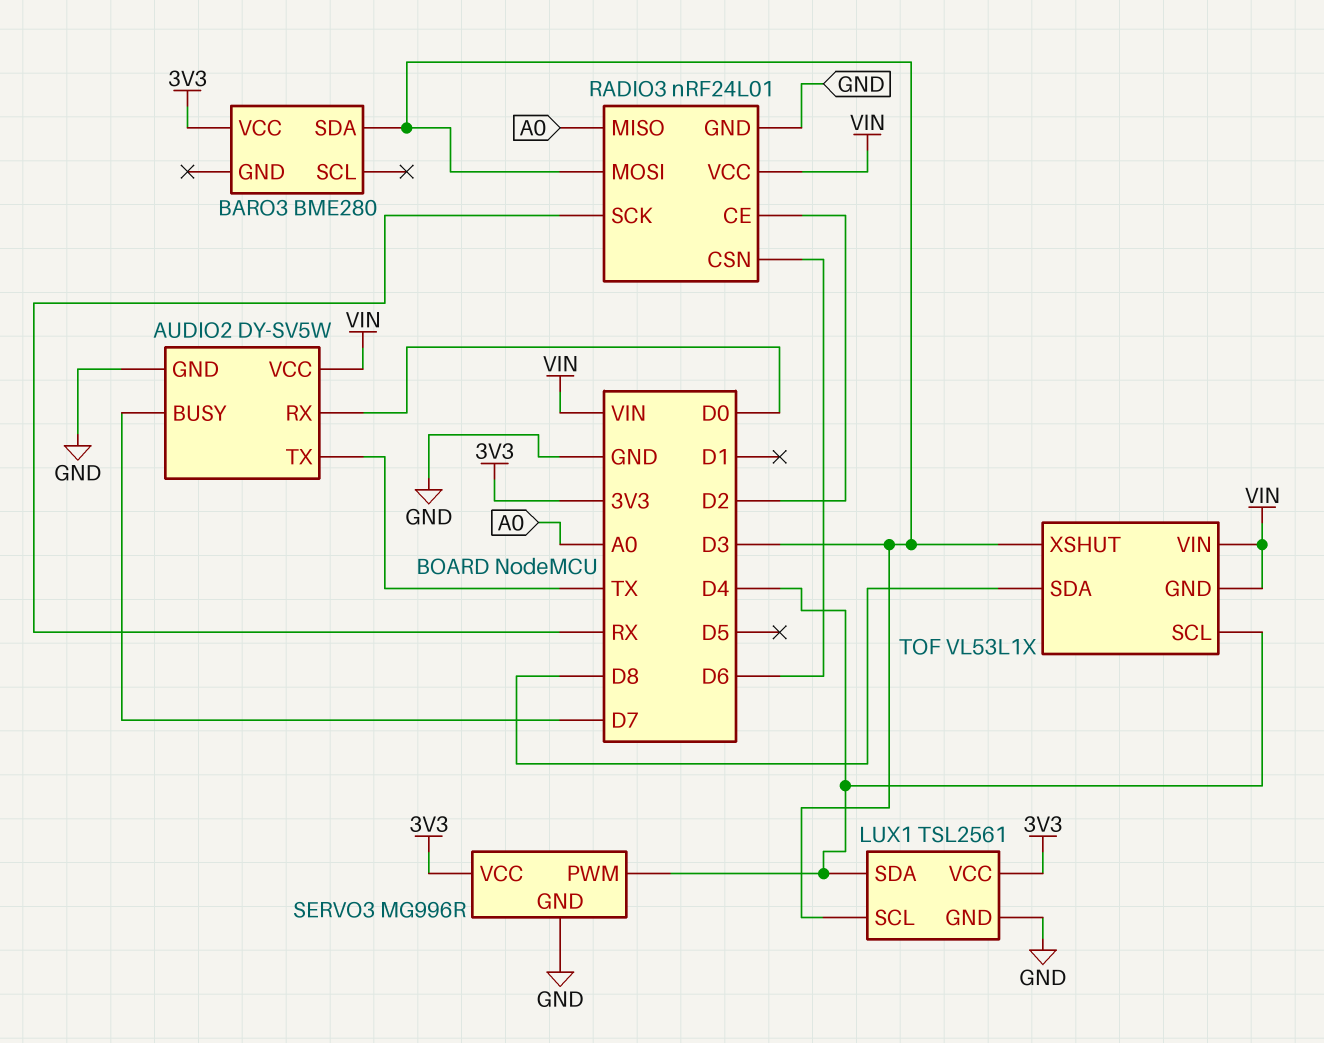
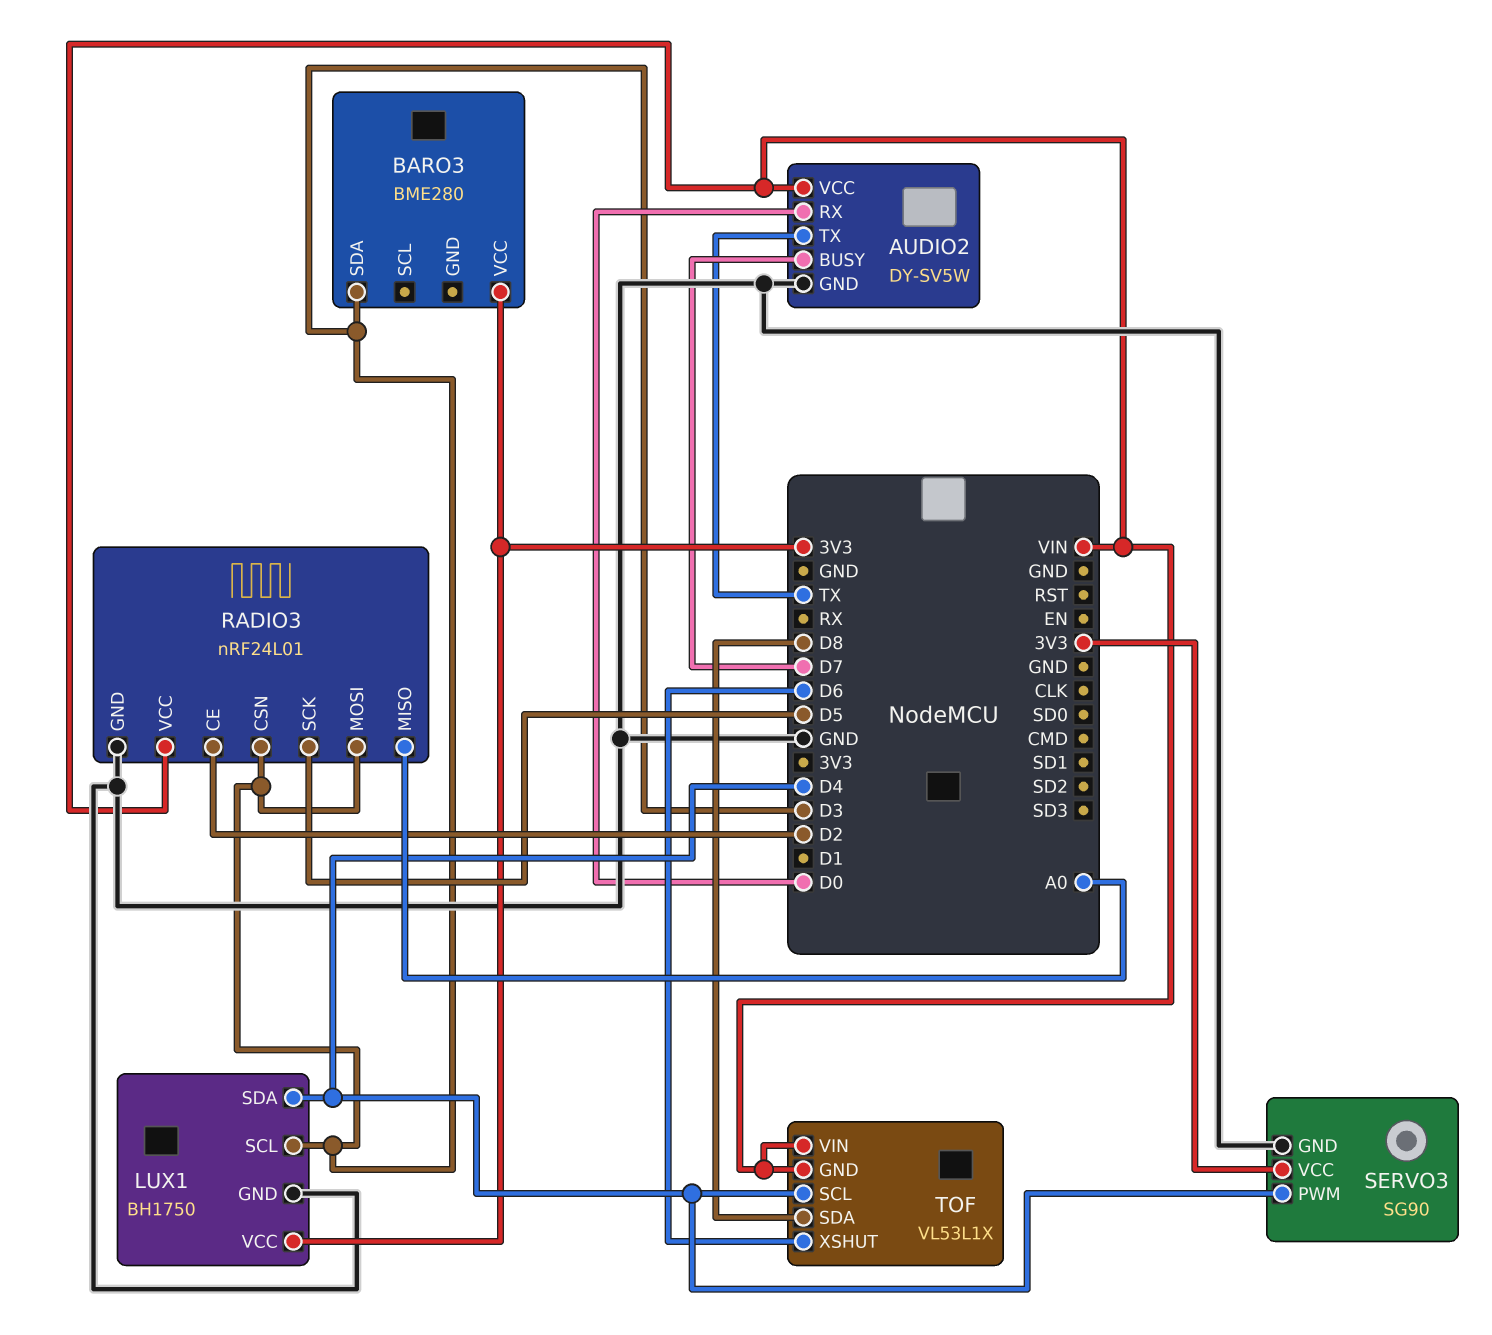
LUX1: TSL2561 -> BH1750
RADIO3 pin CSN: D6 -> D3
RADIO3 pin SCK: RX -> D5
SERVO3: MG996R -> SG90
TOF pin XSHUT: D3 -> D6

